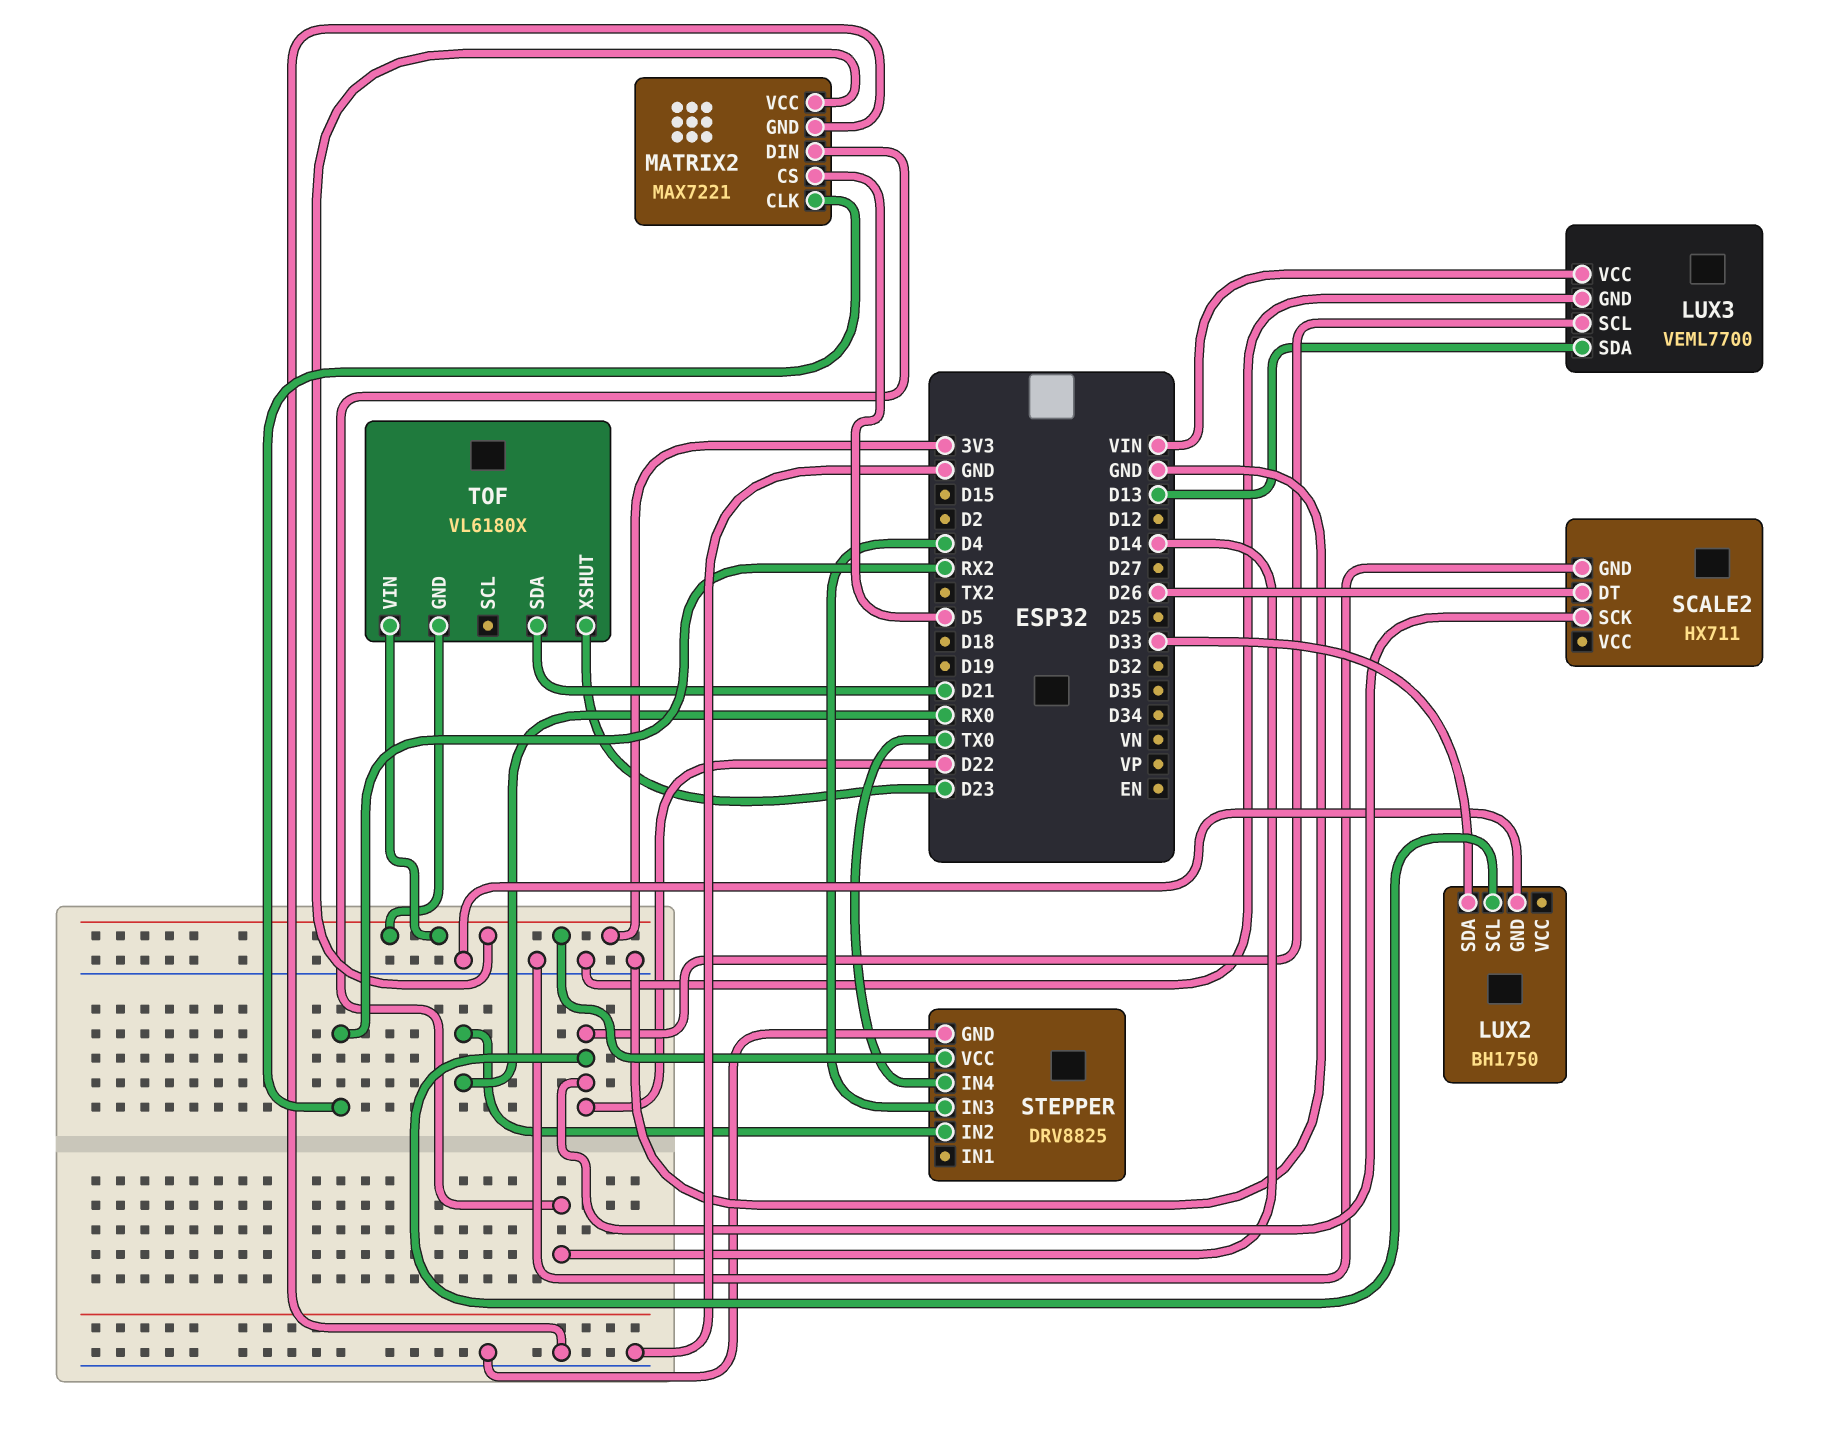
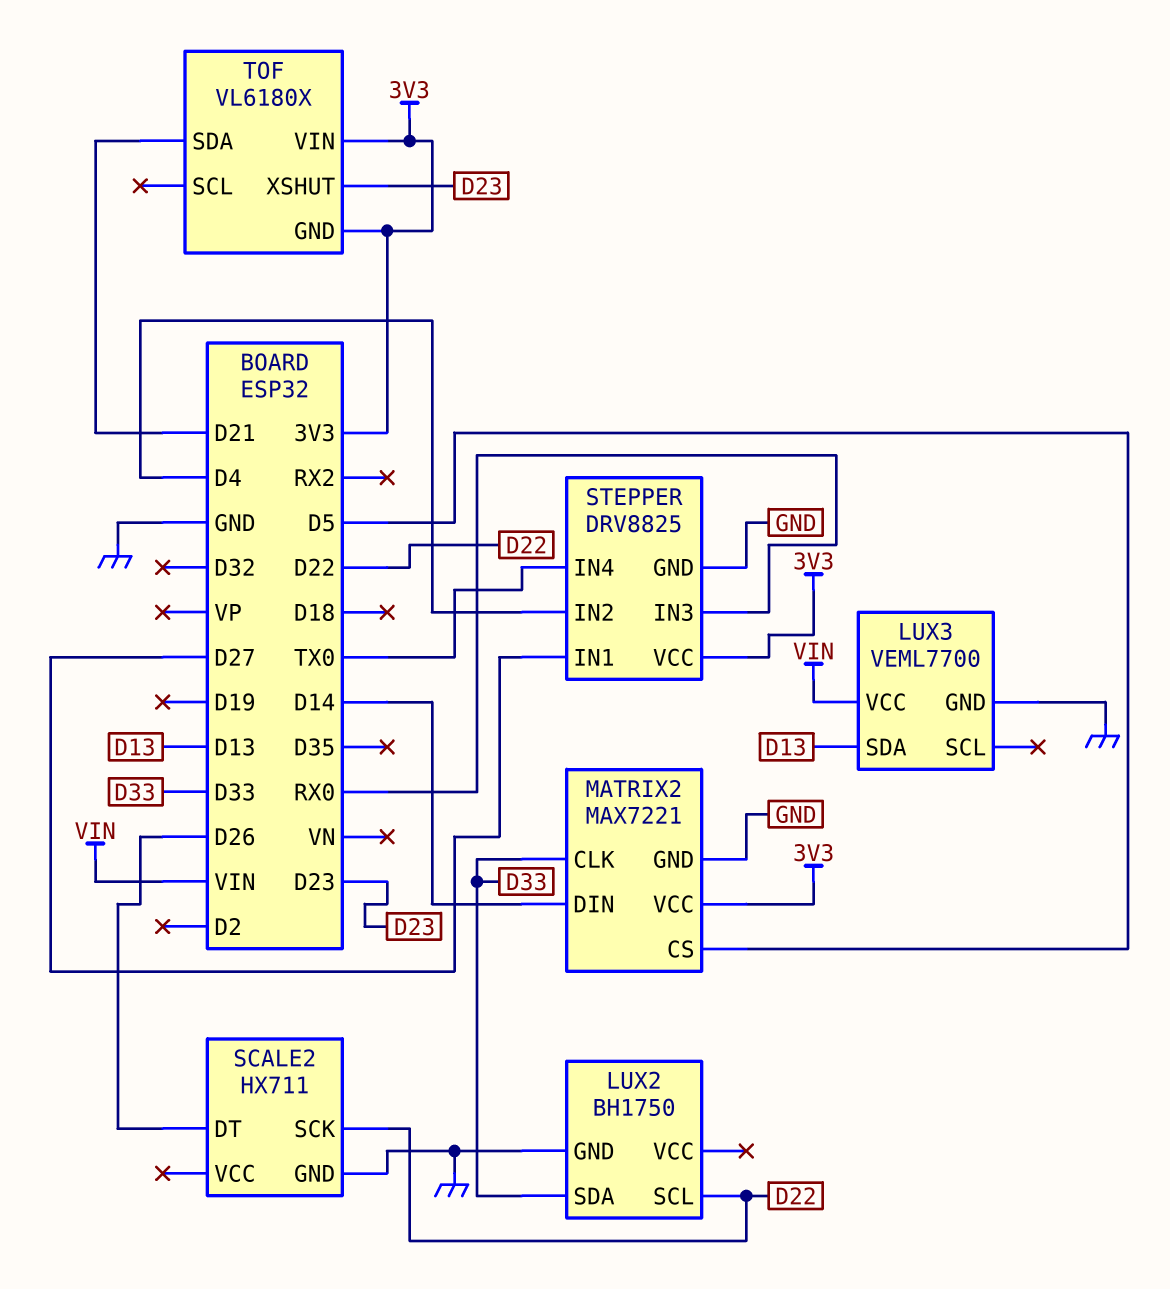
LUX3 pin SCL: D22 -> none
MATRIX2 pin CLK: RX2 -> D33
STEPPER pin IN1: none -> D27
STEPPER pin IN2: RX0 -> D4
STEPPER pin IN3: D4 -> RX0

